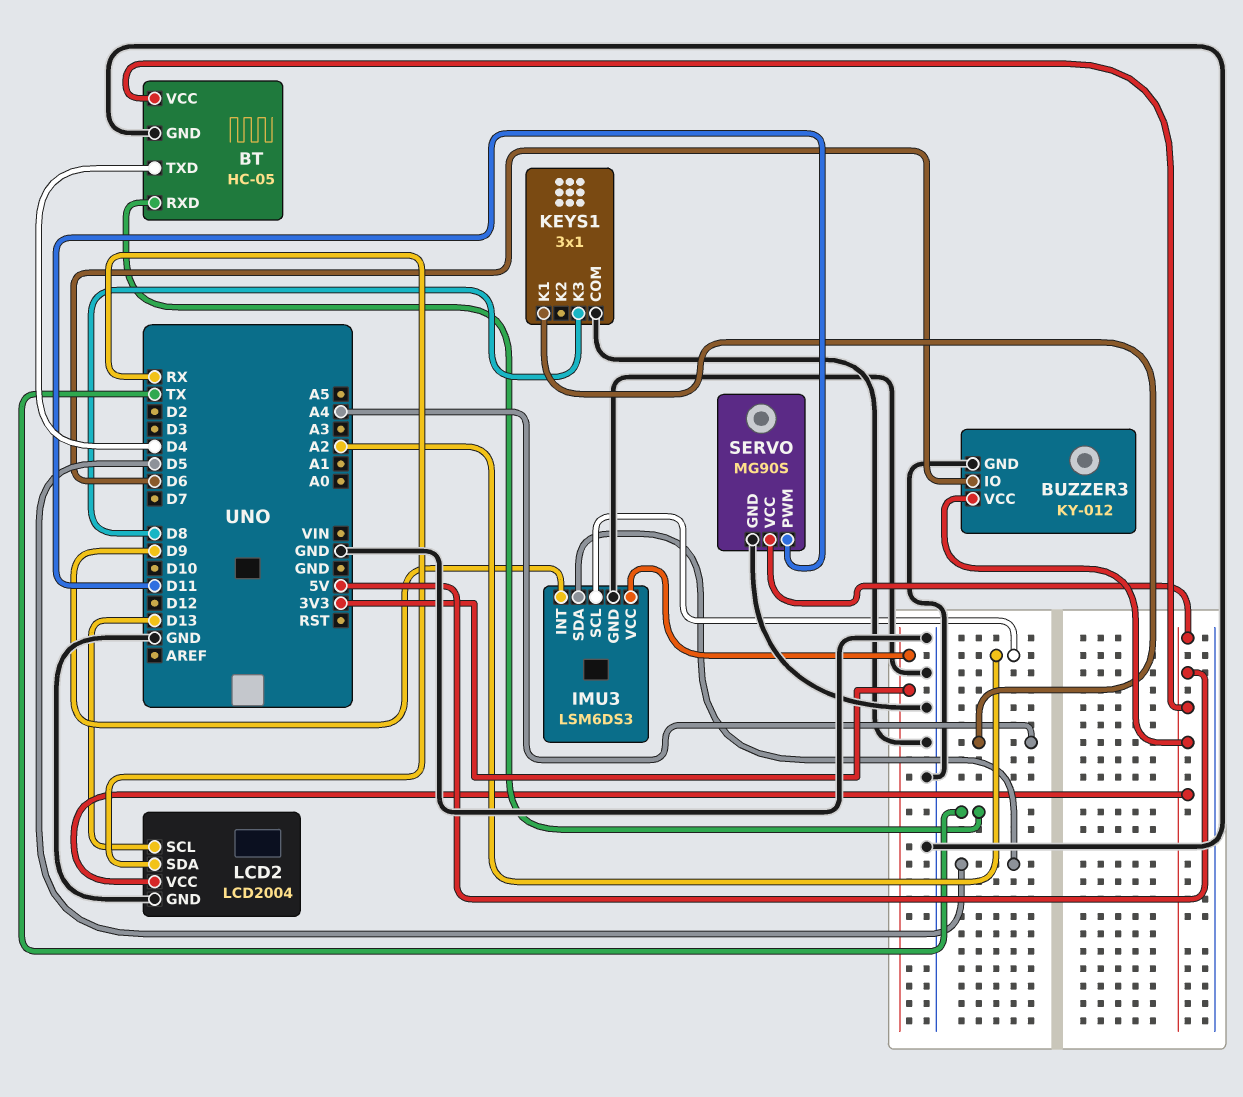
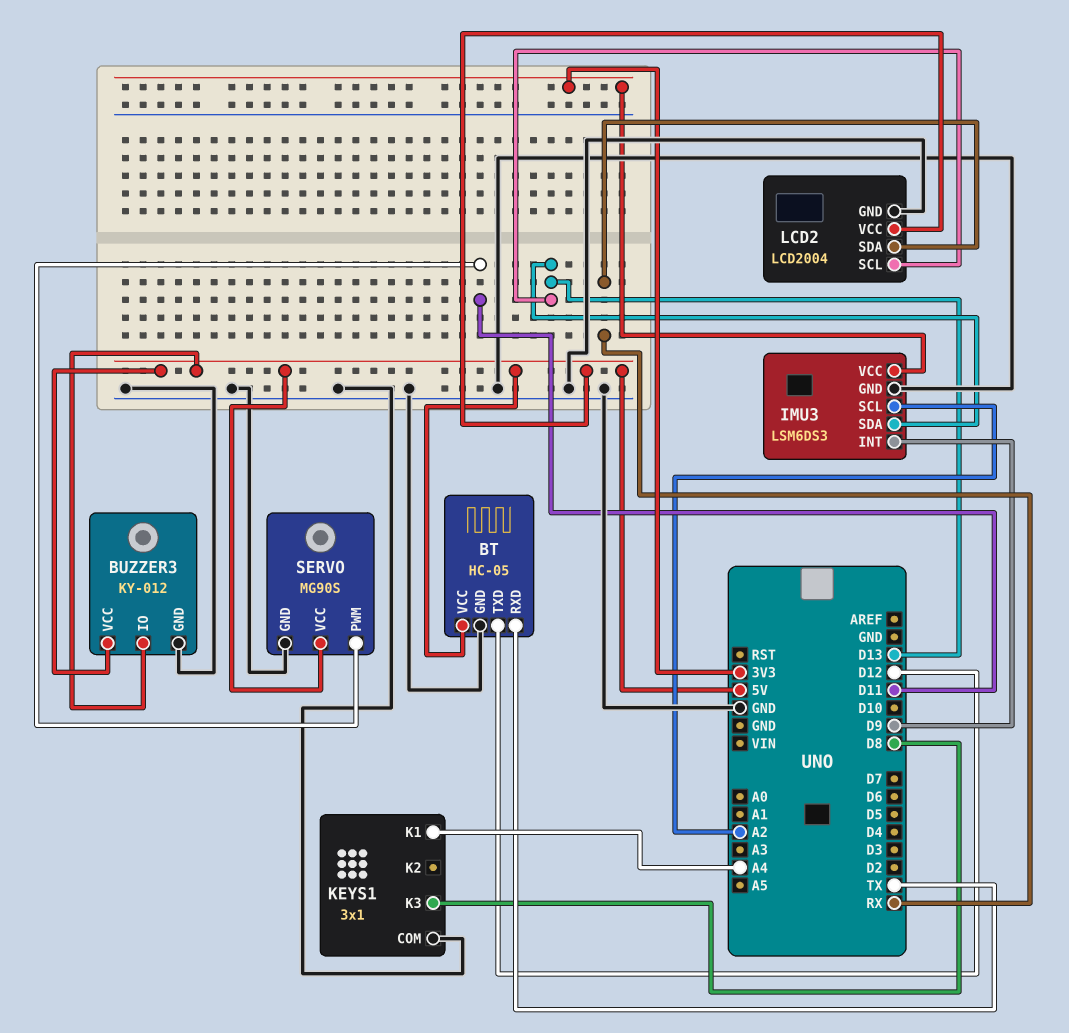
BT pin TXD: D4 -> D12
BUZZER3 pin IO: D6 -> 5V
IMU3 pin SDA: D5 -> D13

